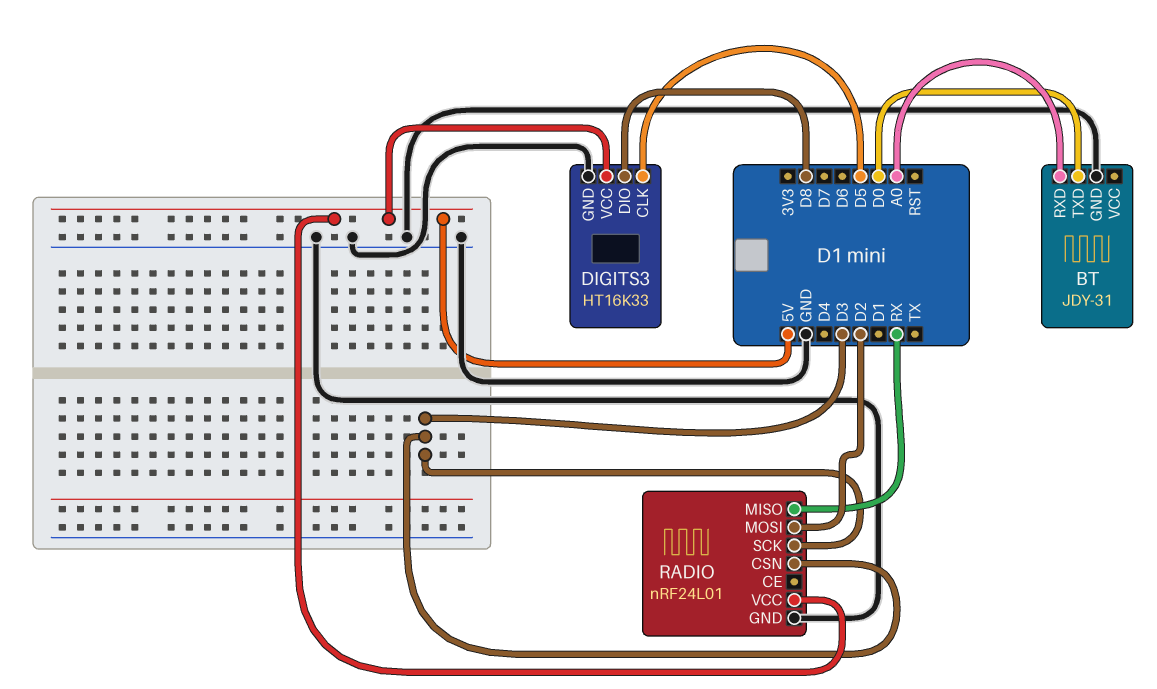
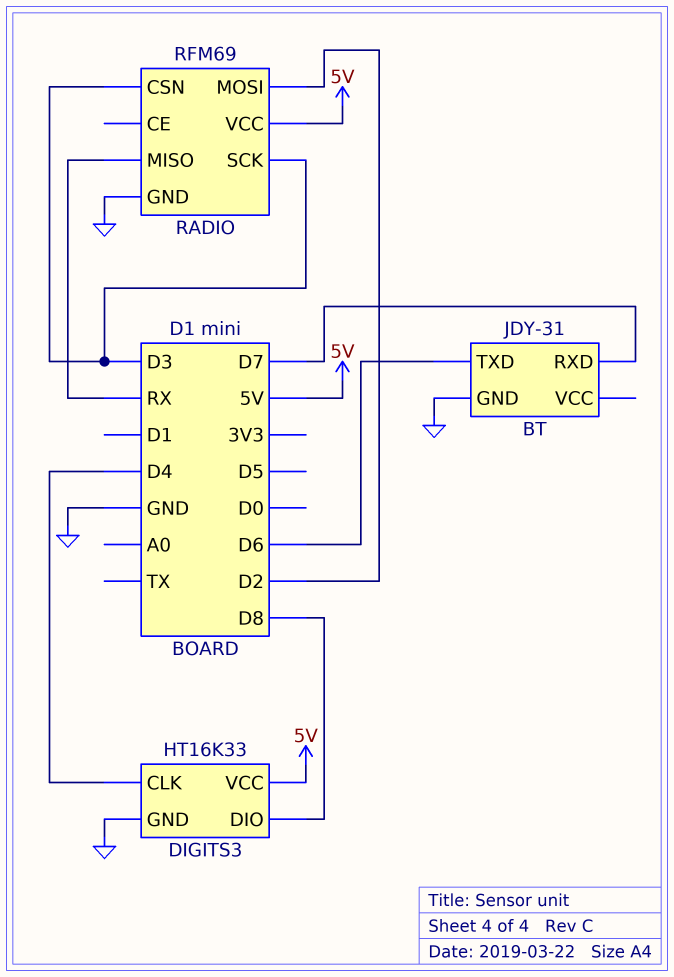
BT pin RXD: A0 -> D7
BT pin TXD: D0 -> D6
DIGITS3 pin CLK: D5 -> D4
RADIO: nRF24L01 -> RFM69

